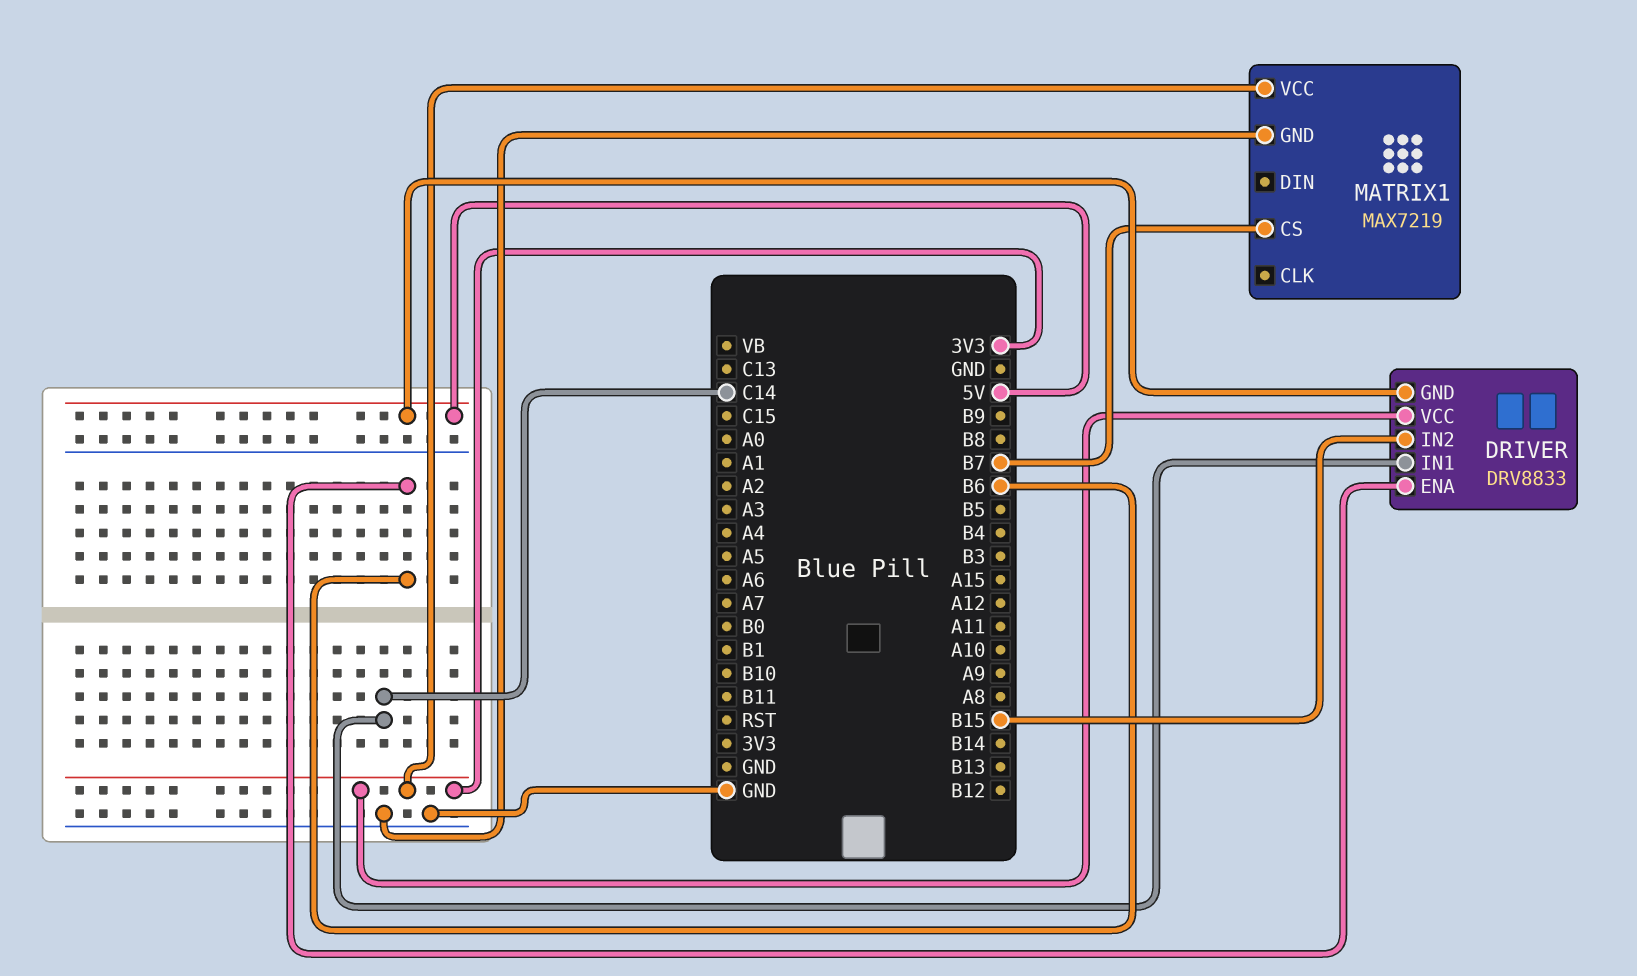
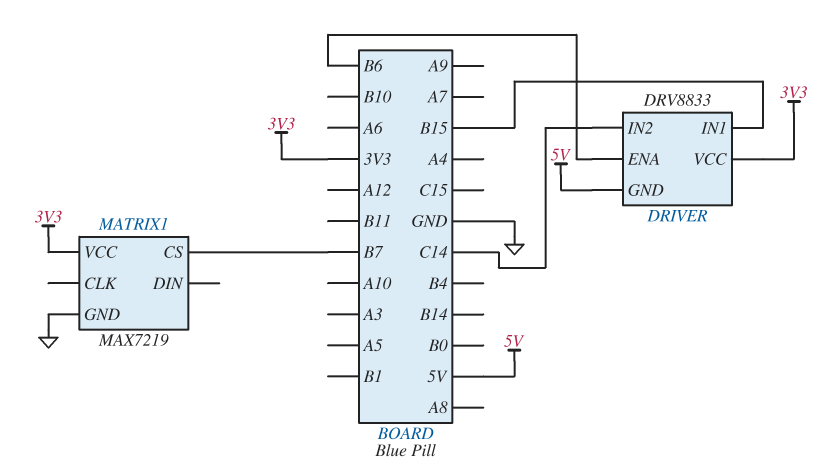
DRIVER pin IN1: C14 -> B15
DRIVER pin IN2: B15 -> C14

